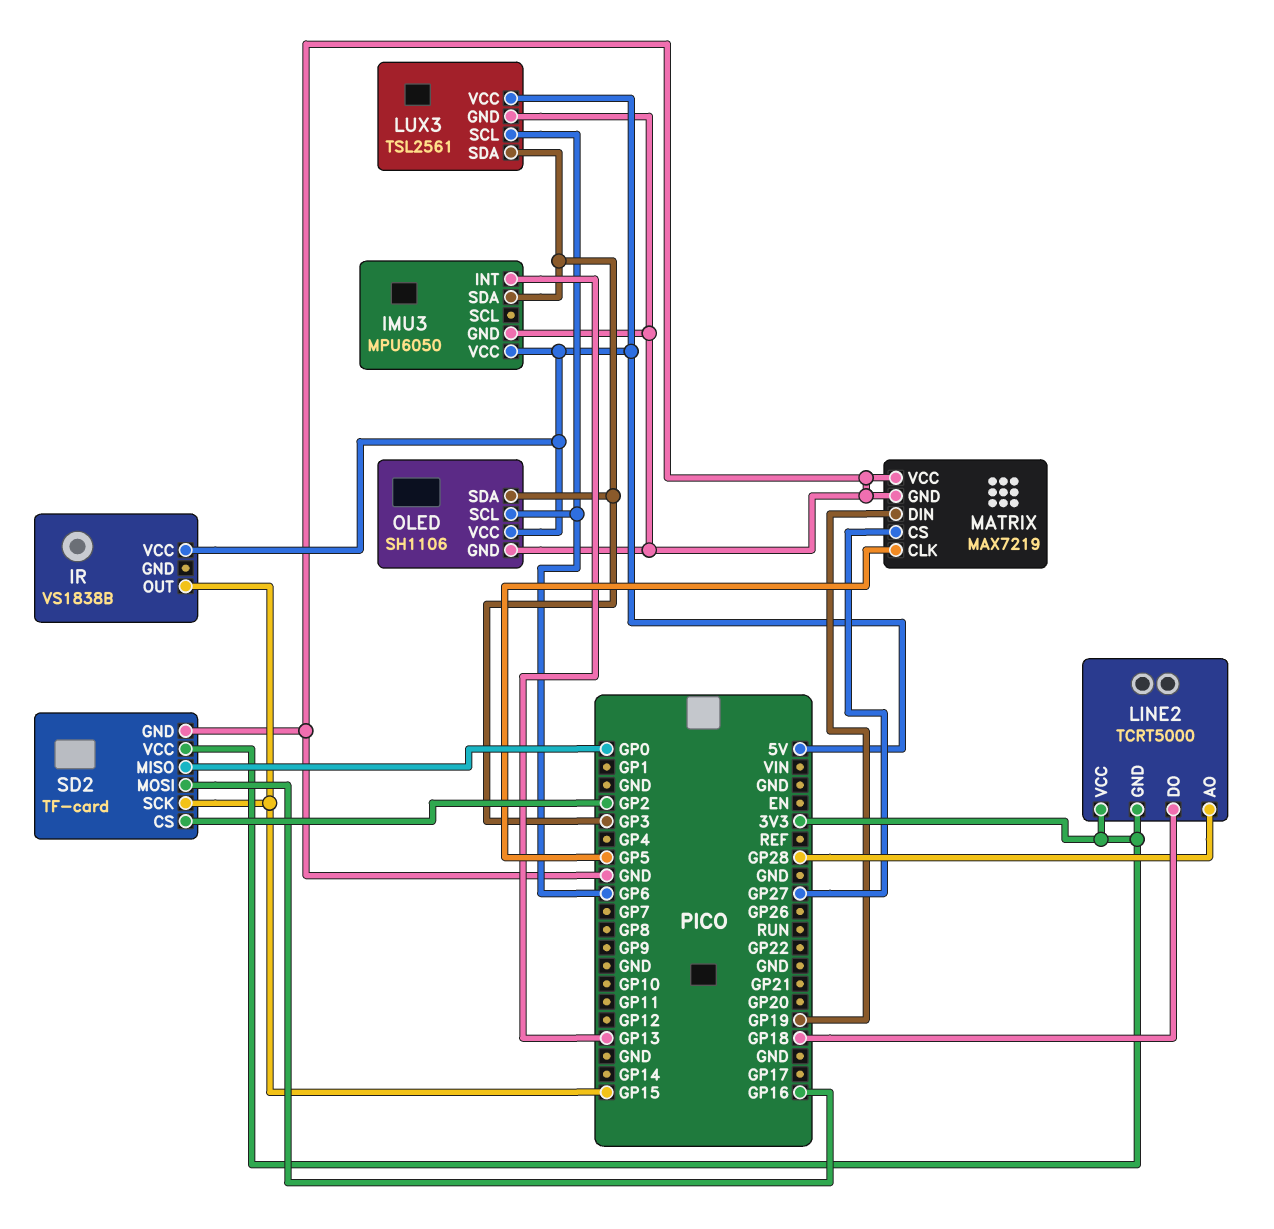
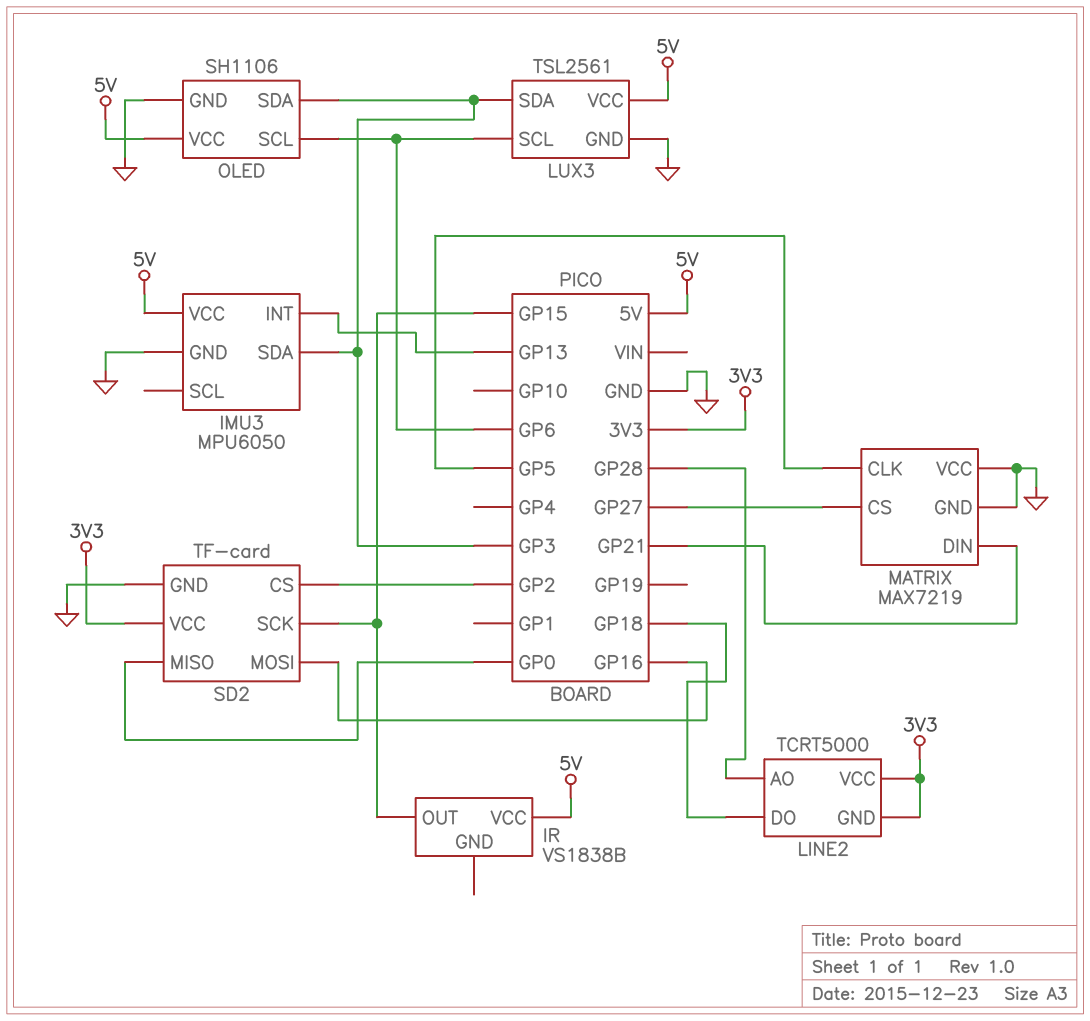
MATRIX pin DIN: GP19 -> GP21

